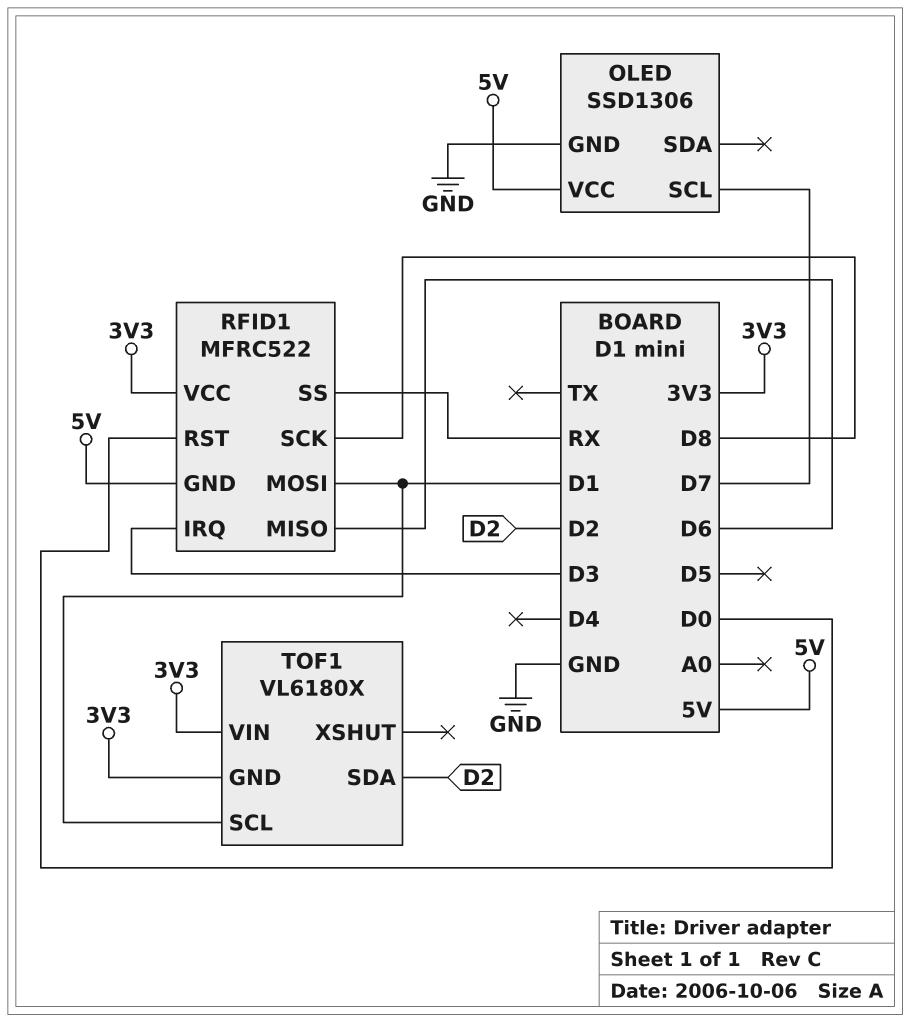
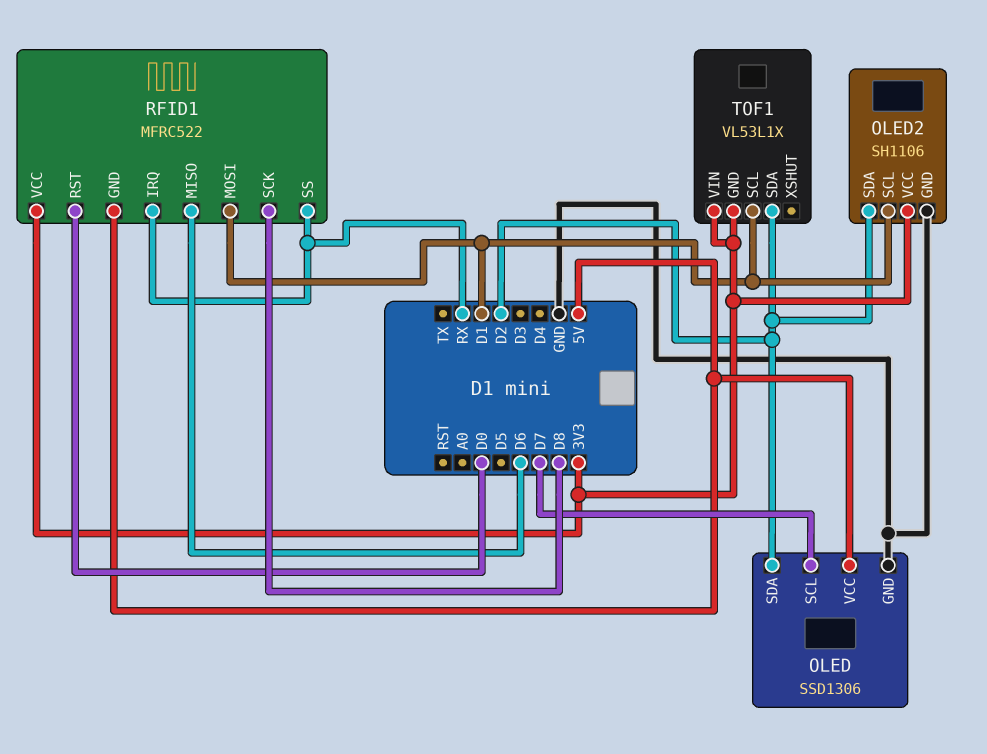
OLED pin SDA: none -> D2
OLED2: none -> SH1106
OLED2 pin GND: none -> GND
OLED2 pin SCL: none -> D1
OLED2 pin SDA: none -> D2
OLED2 pin VCC: none -> 3V3
RFID1 pin IRQ: D3 -> RX
TOF1: VL6180X -> VL53L1X

